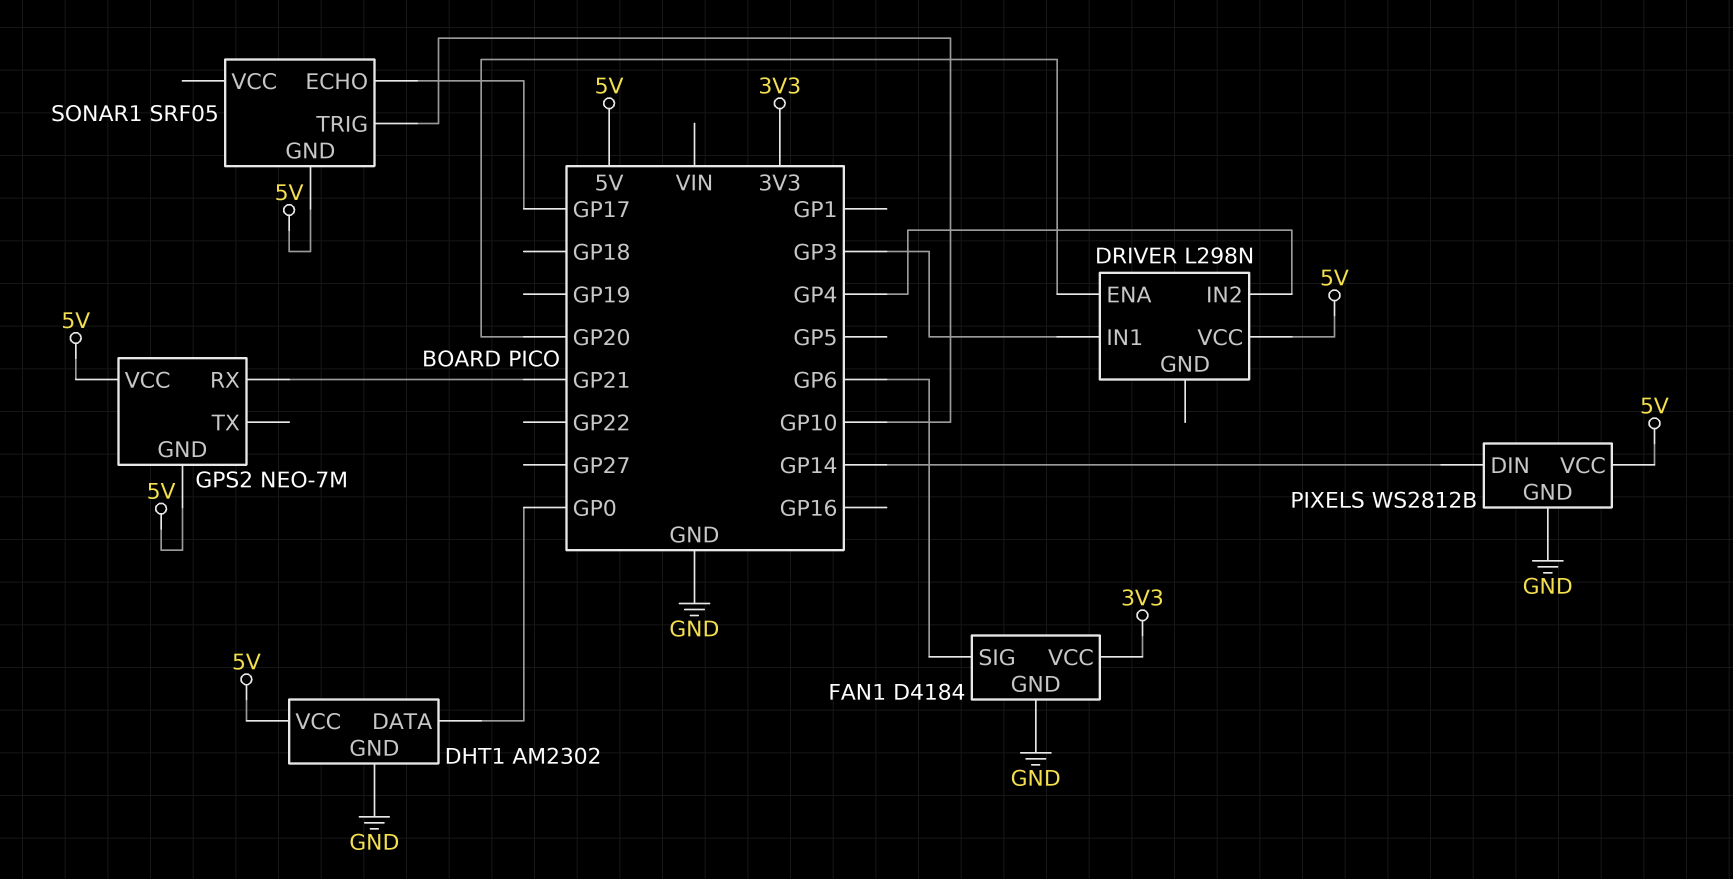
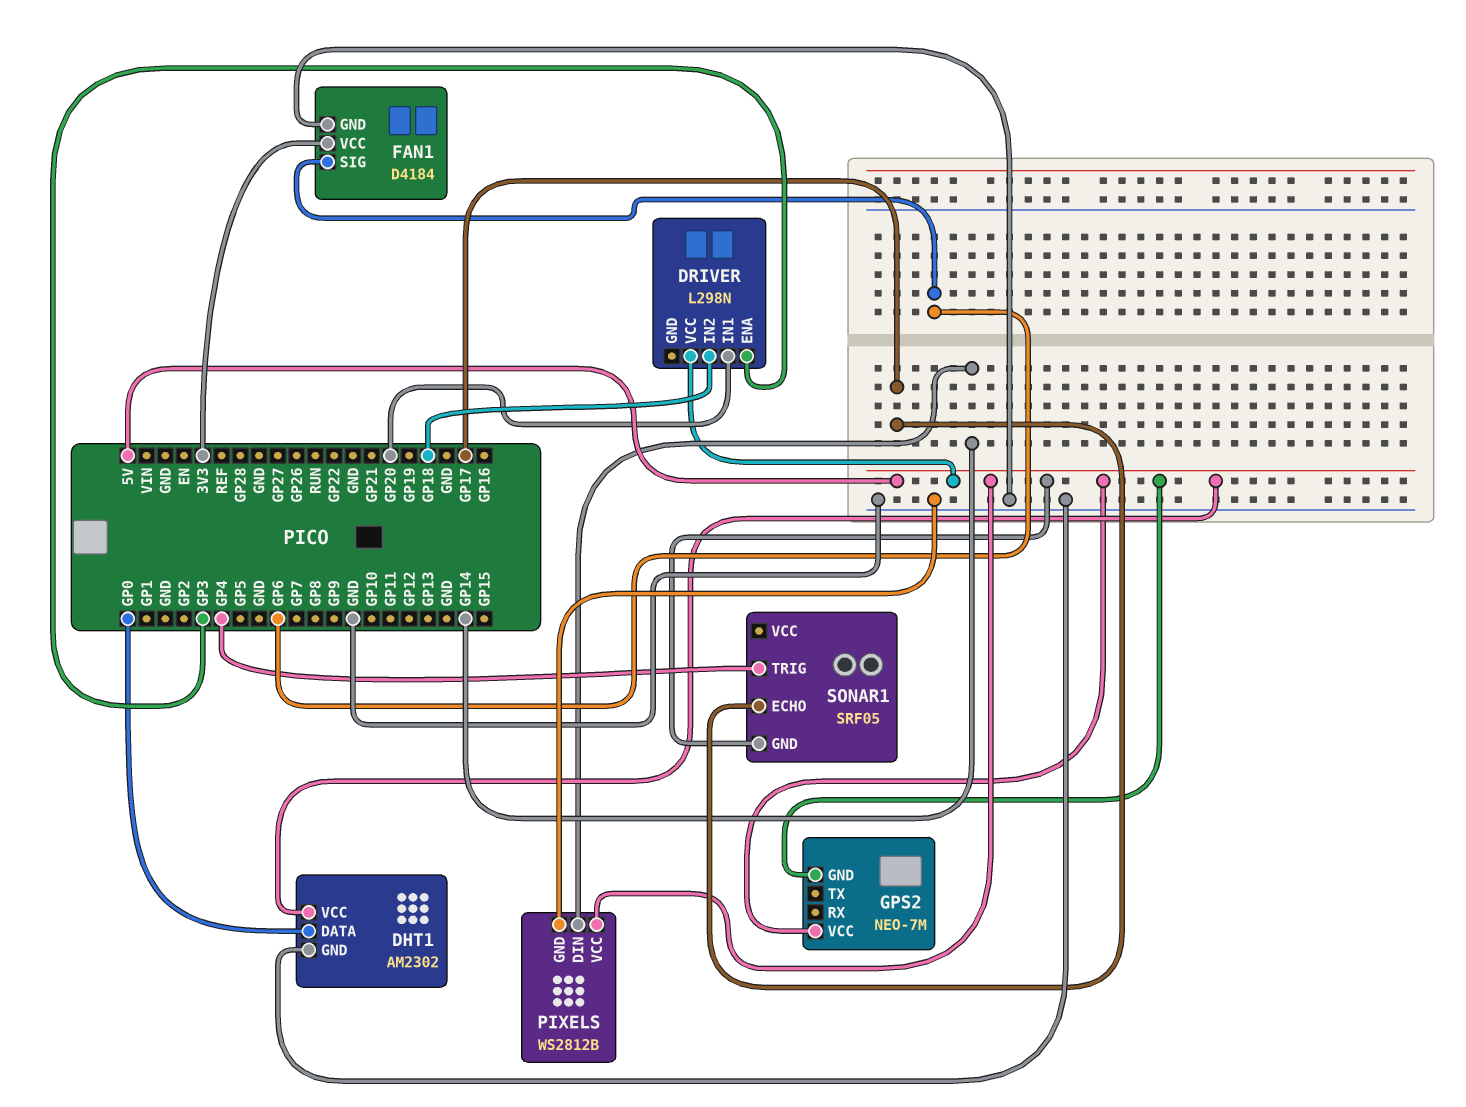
DRIVER pin ENA: GP20 -> GP3
DRIVER pin IN1: GP3 -> GP20
DRIVER pin IN2: GP4 -> GP18
GPS2 pin RX: GP21 -> none
SONAR1 pin TRIG: GP10 -> GP4

